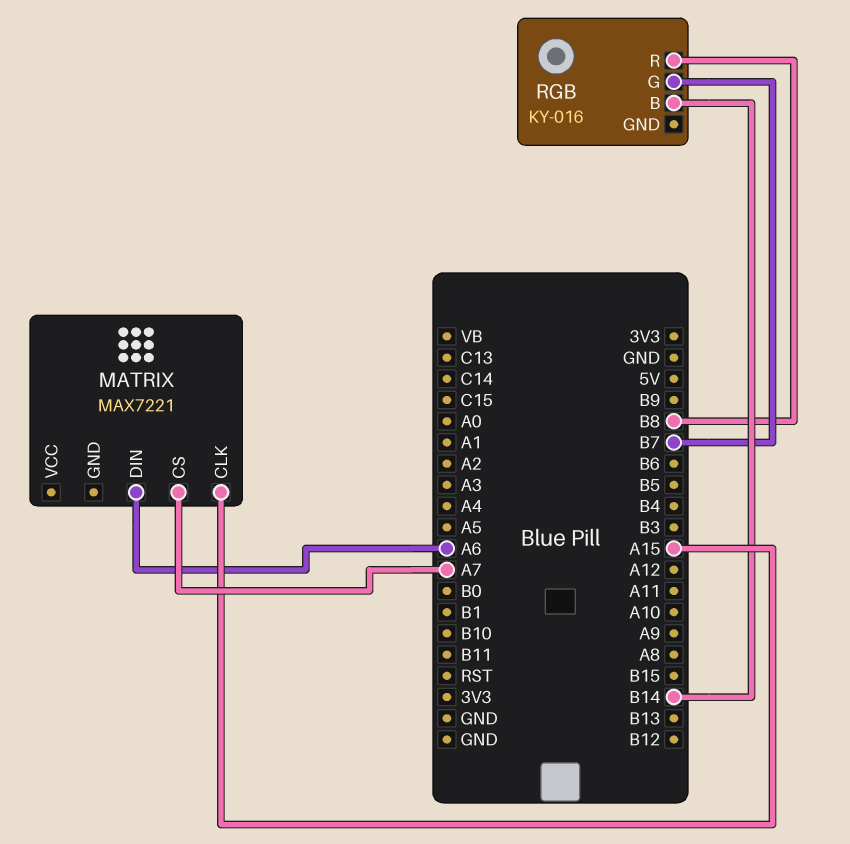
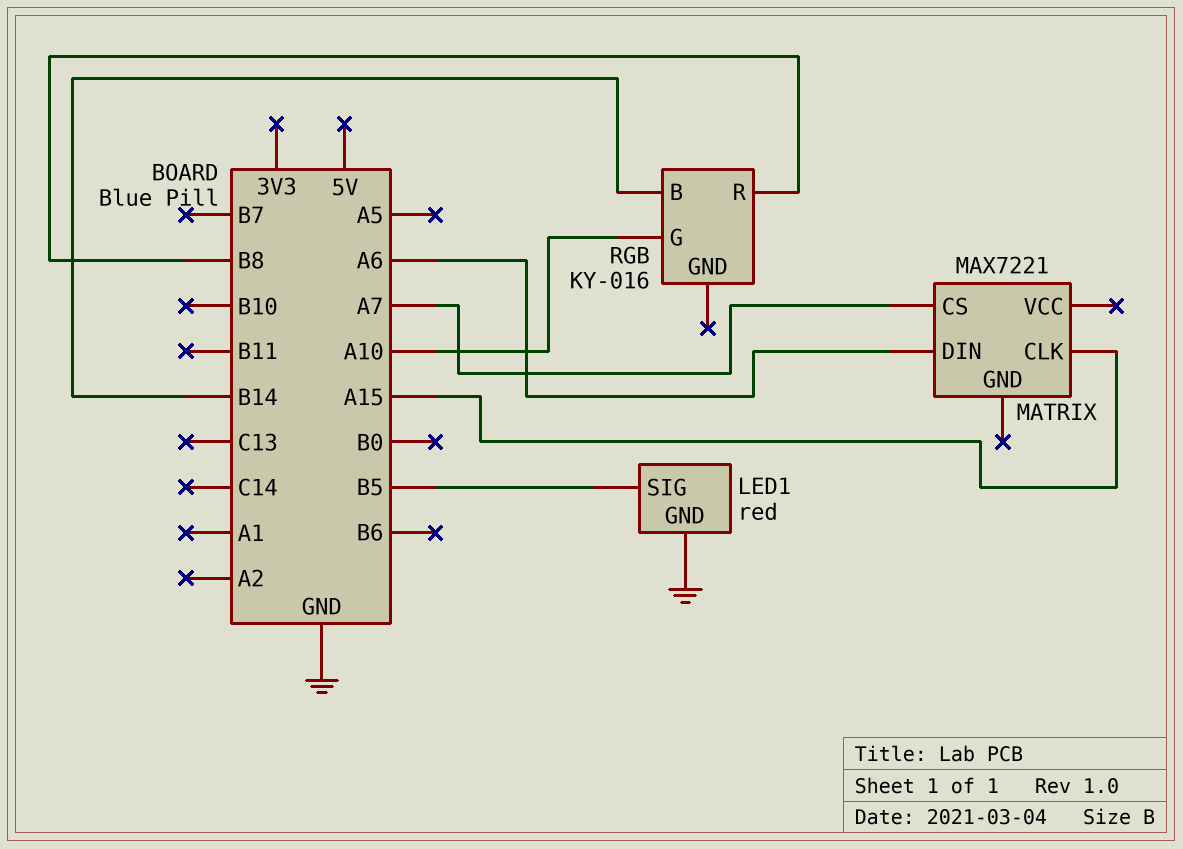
LED1: none -> red
LED1 pin GND: none -> GND
LED1 pin SIG: none -> B5
RGB pin G: B7 -> A10

